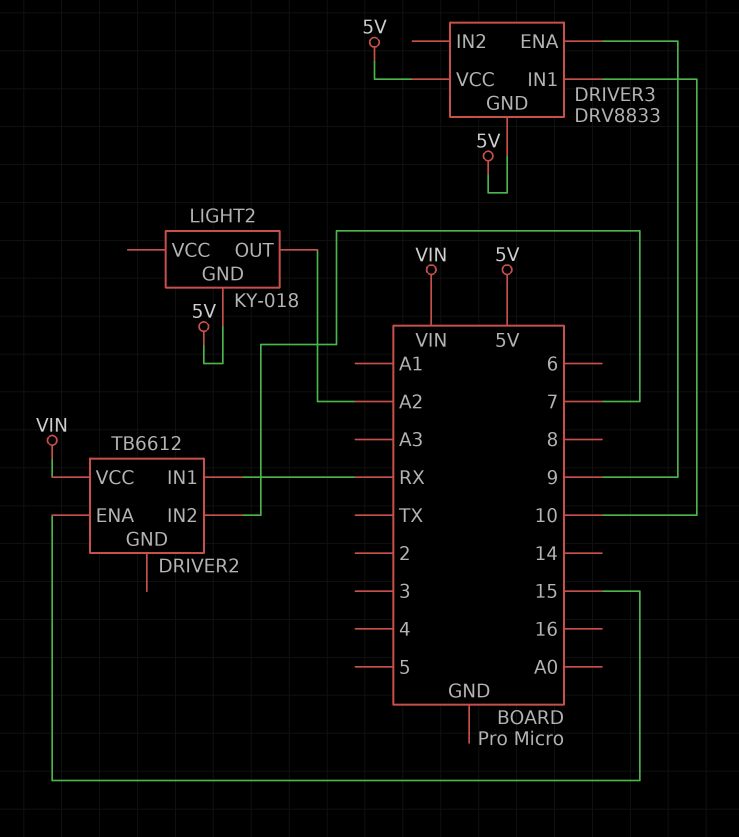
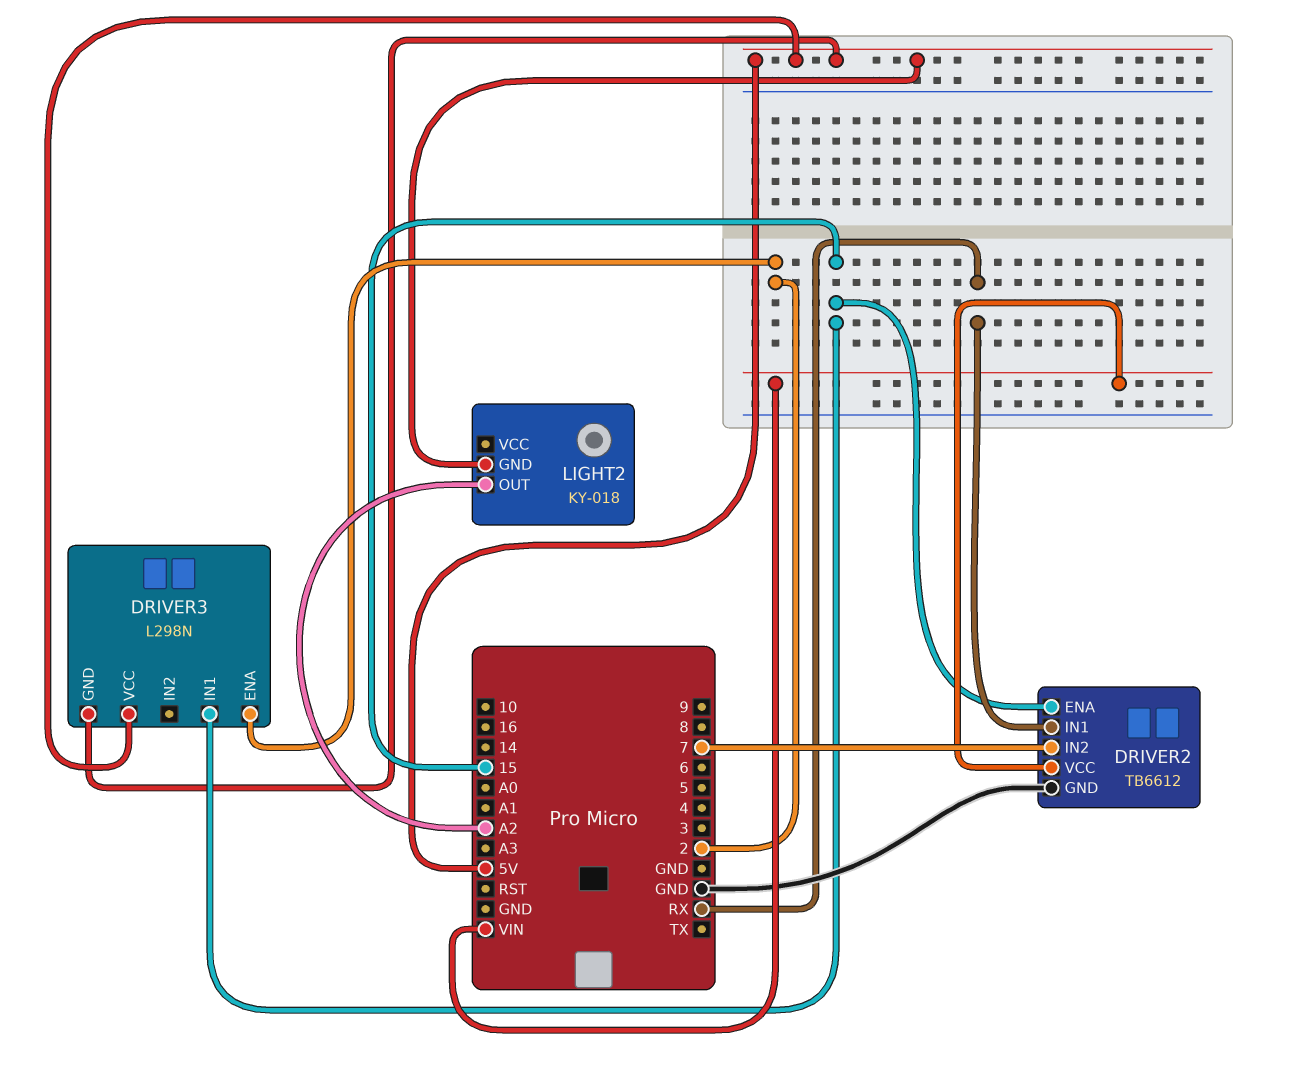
DRIVER2 pin GND: none -> GND
DRIVER3: DRV8833 -> L298N
DRIVER3 pin ENA: 9 -> 2
DRIVER3 pin IN1: 10 -> 15

